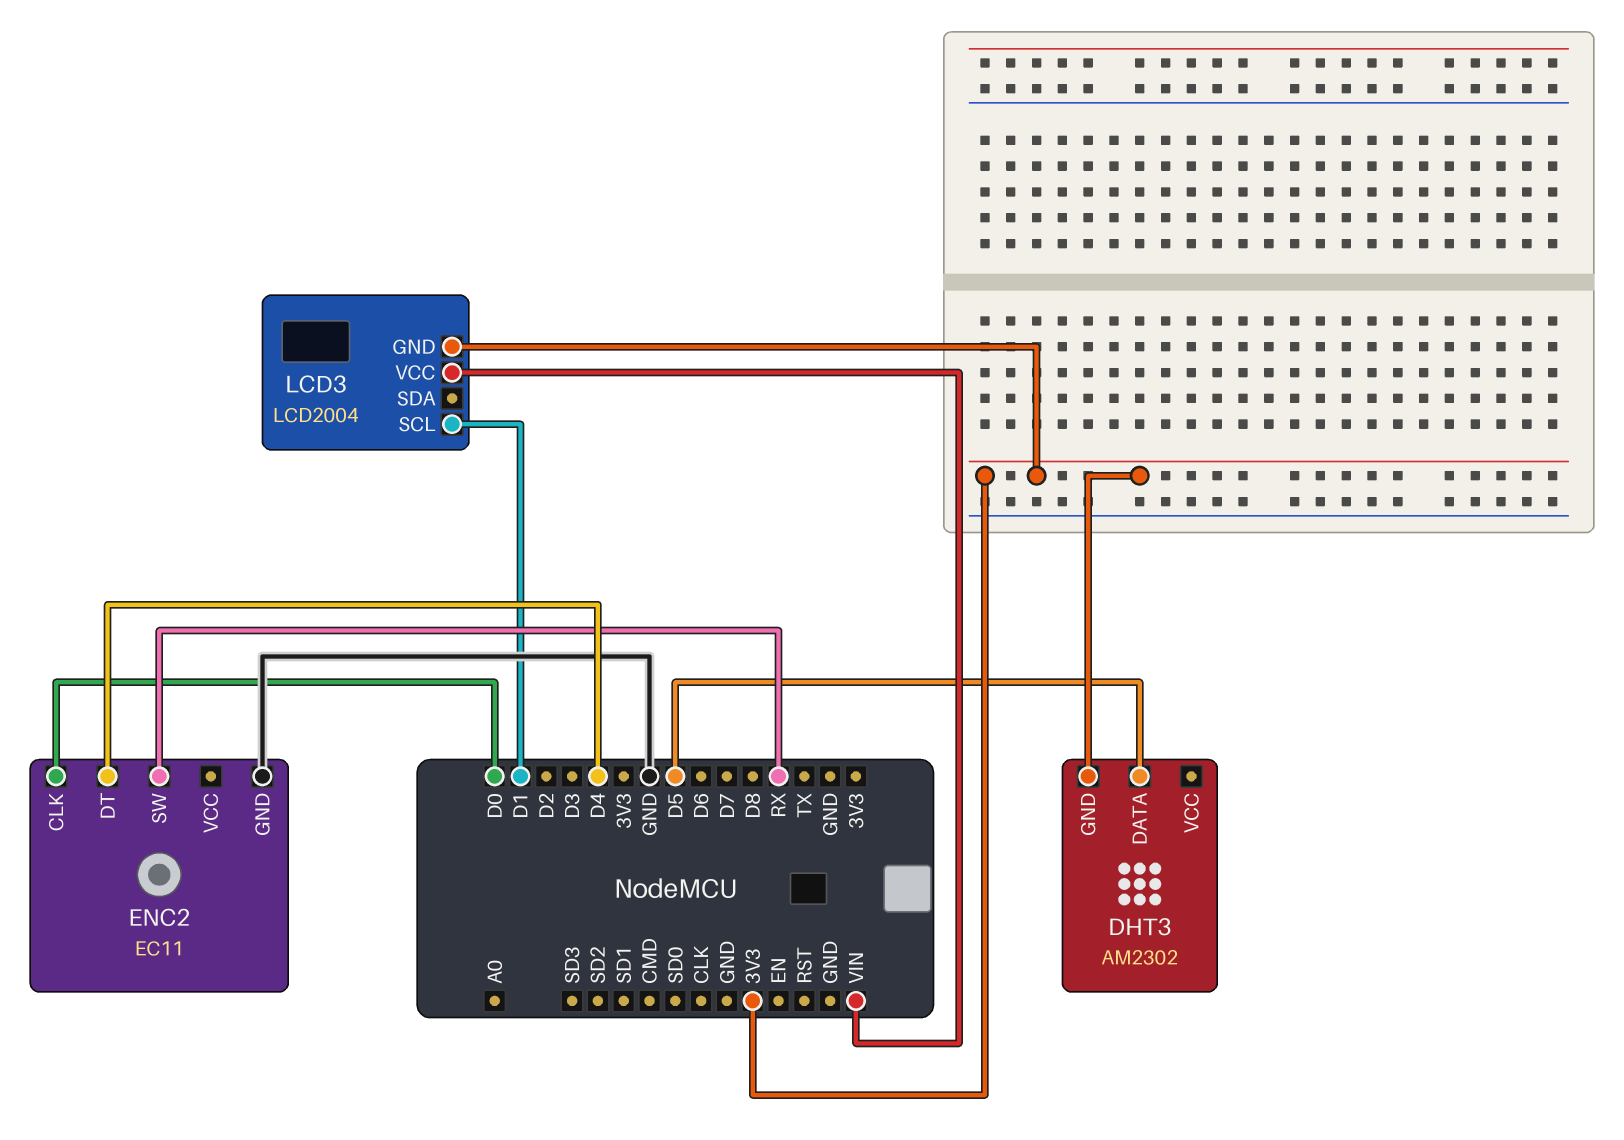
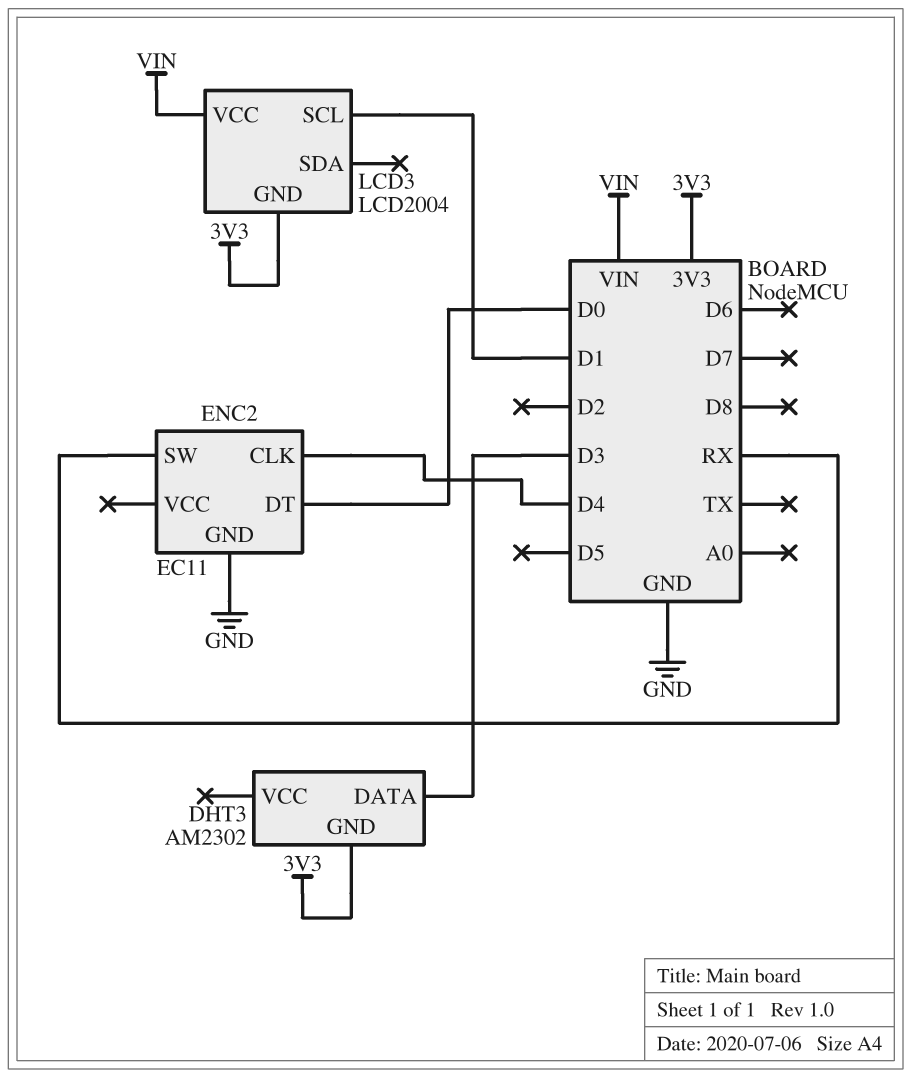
DHT3 pin DATA: D5 -> D3
ENC2 pin CLK: D0 -> D4
ENC2 pin DT: D4 -> D0

